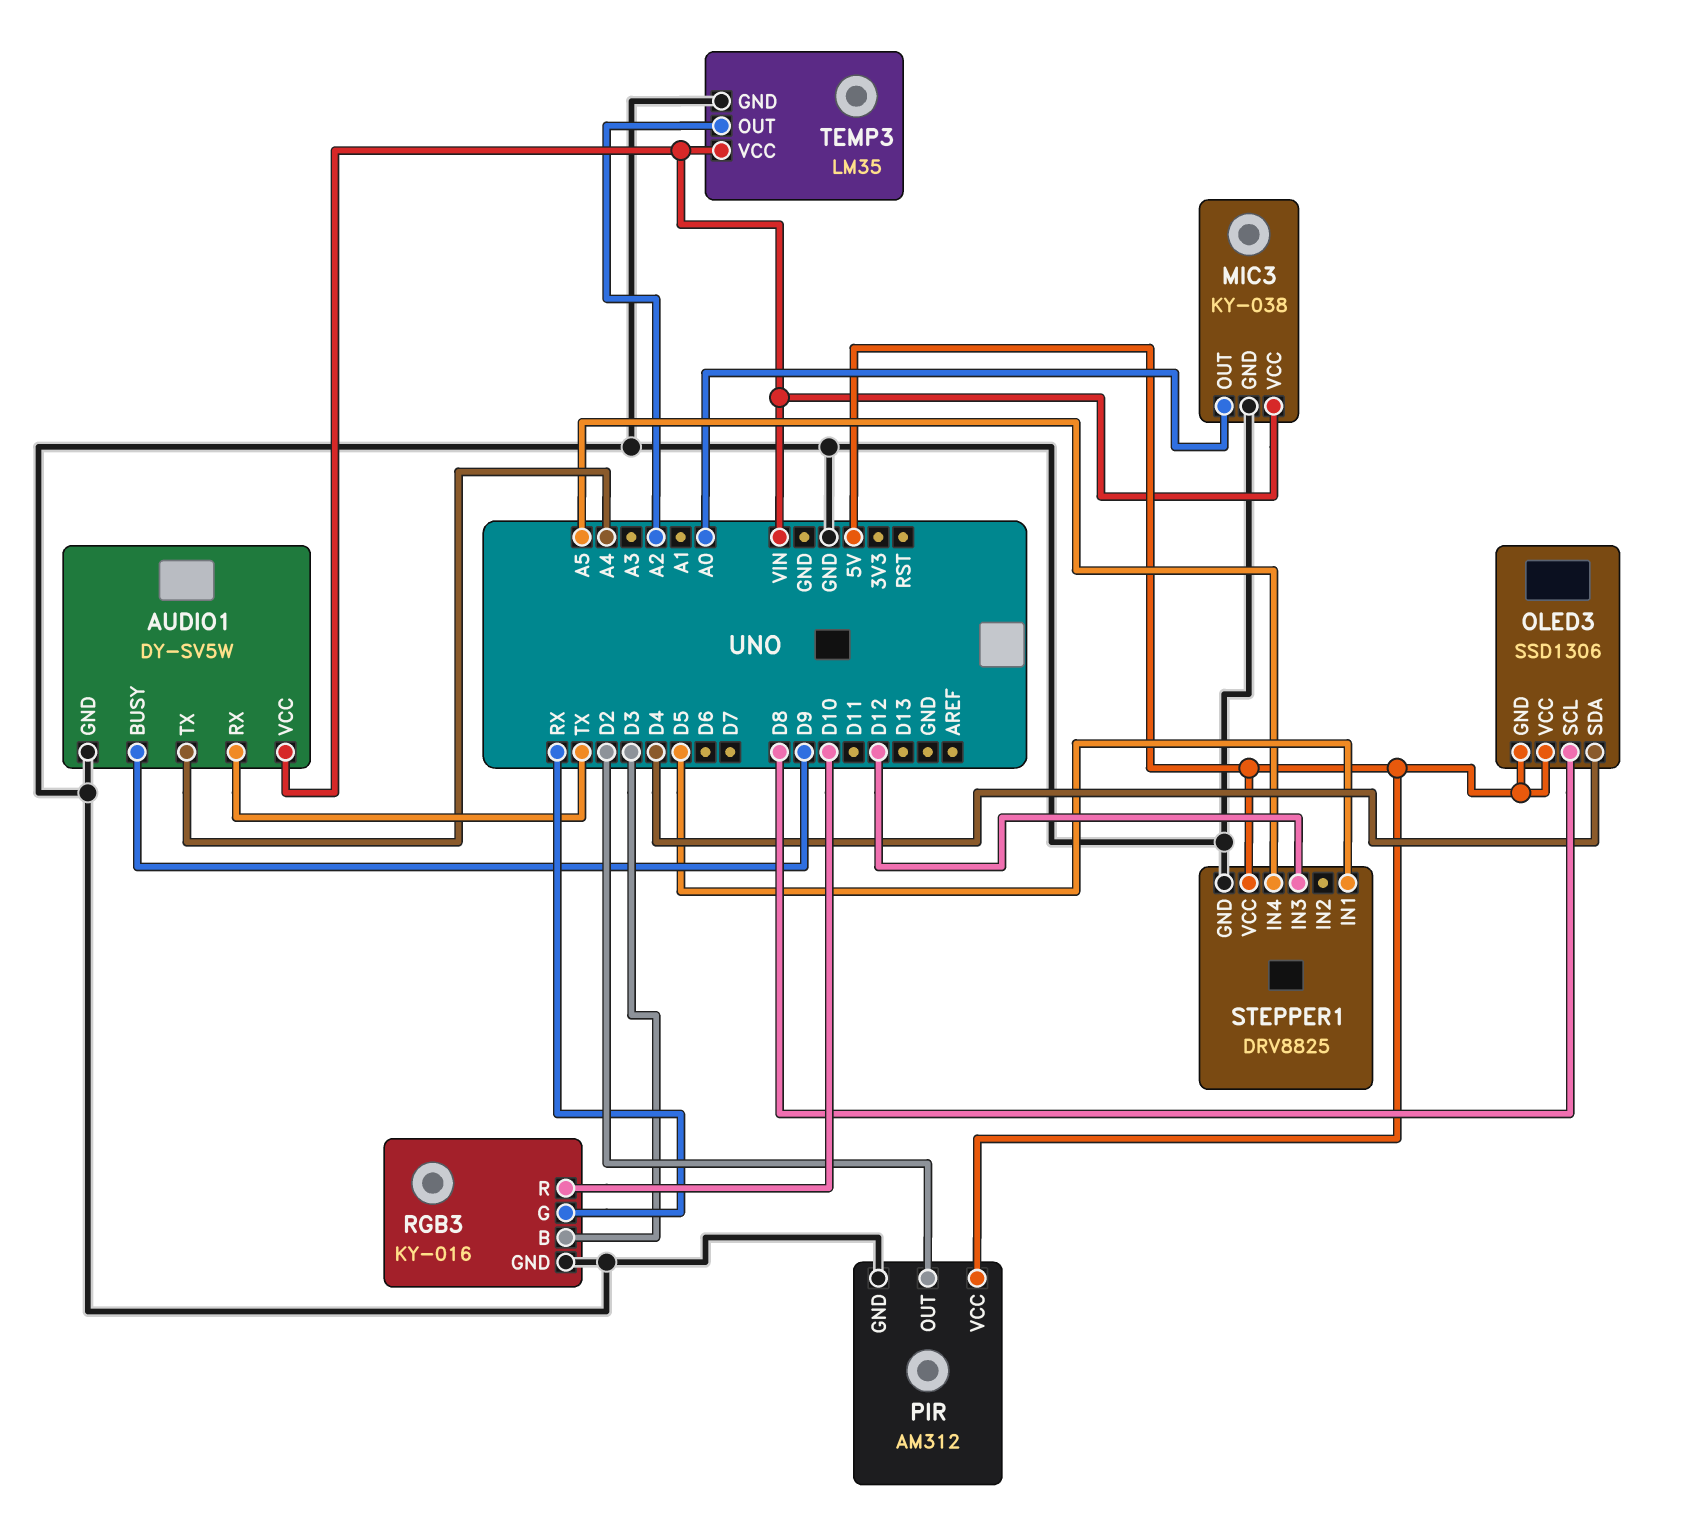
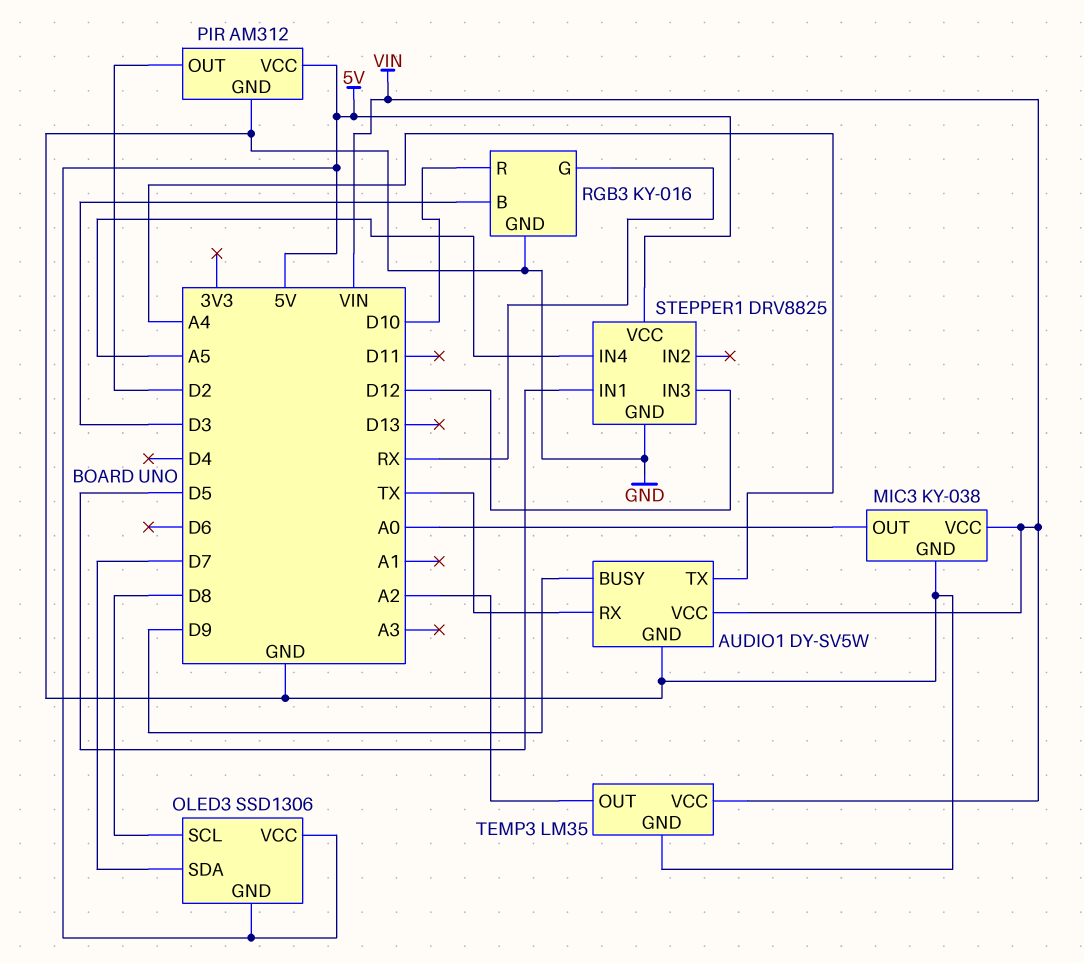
OLED3 pin SDA: D4 -> D7

